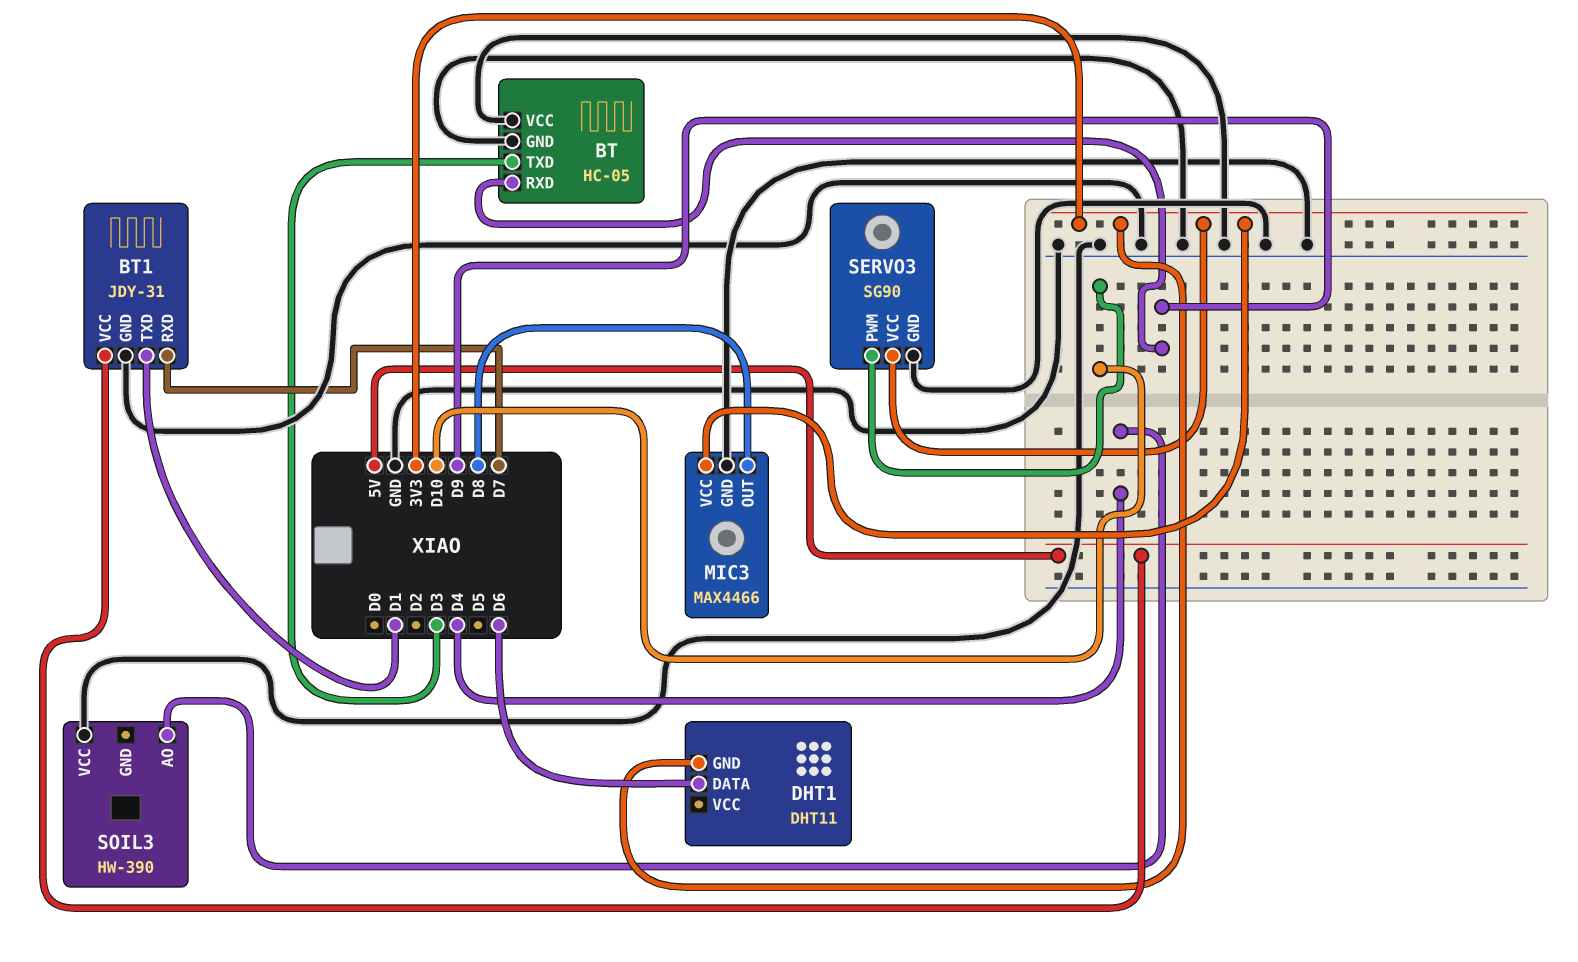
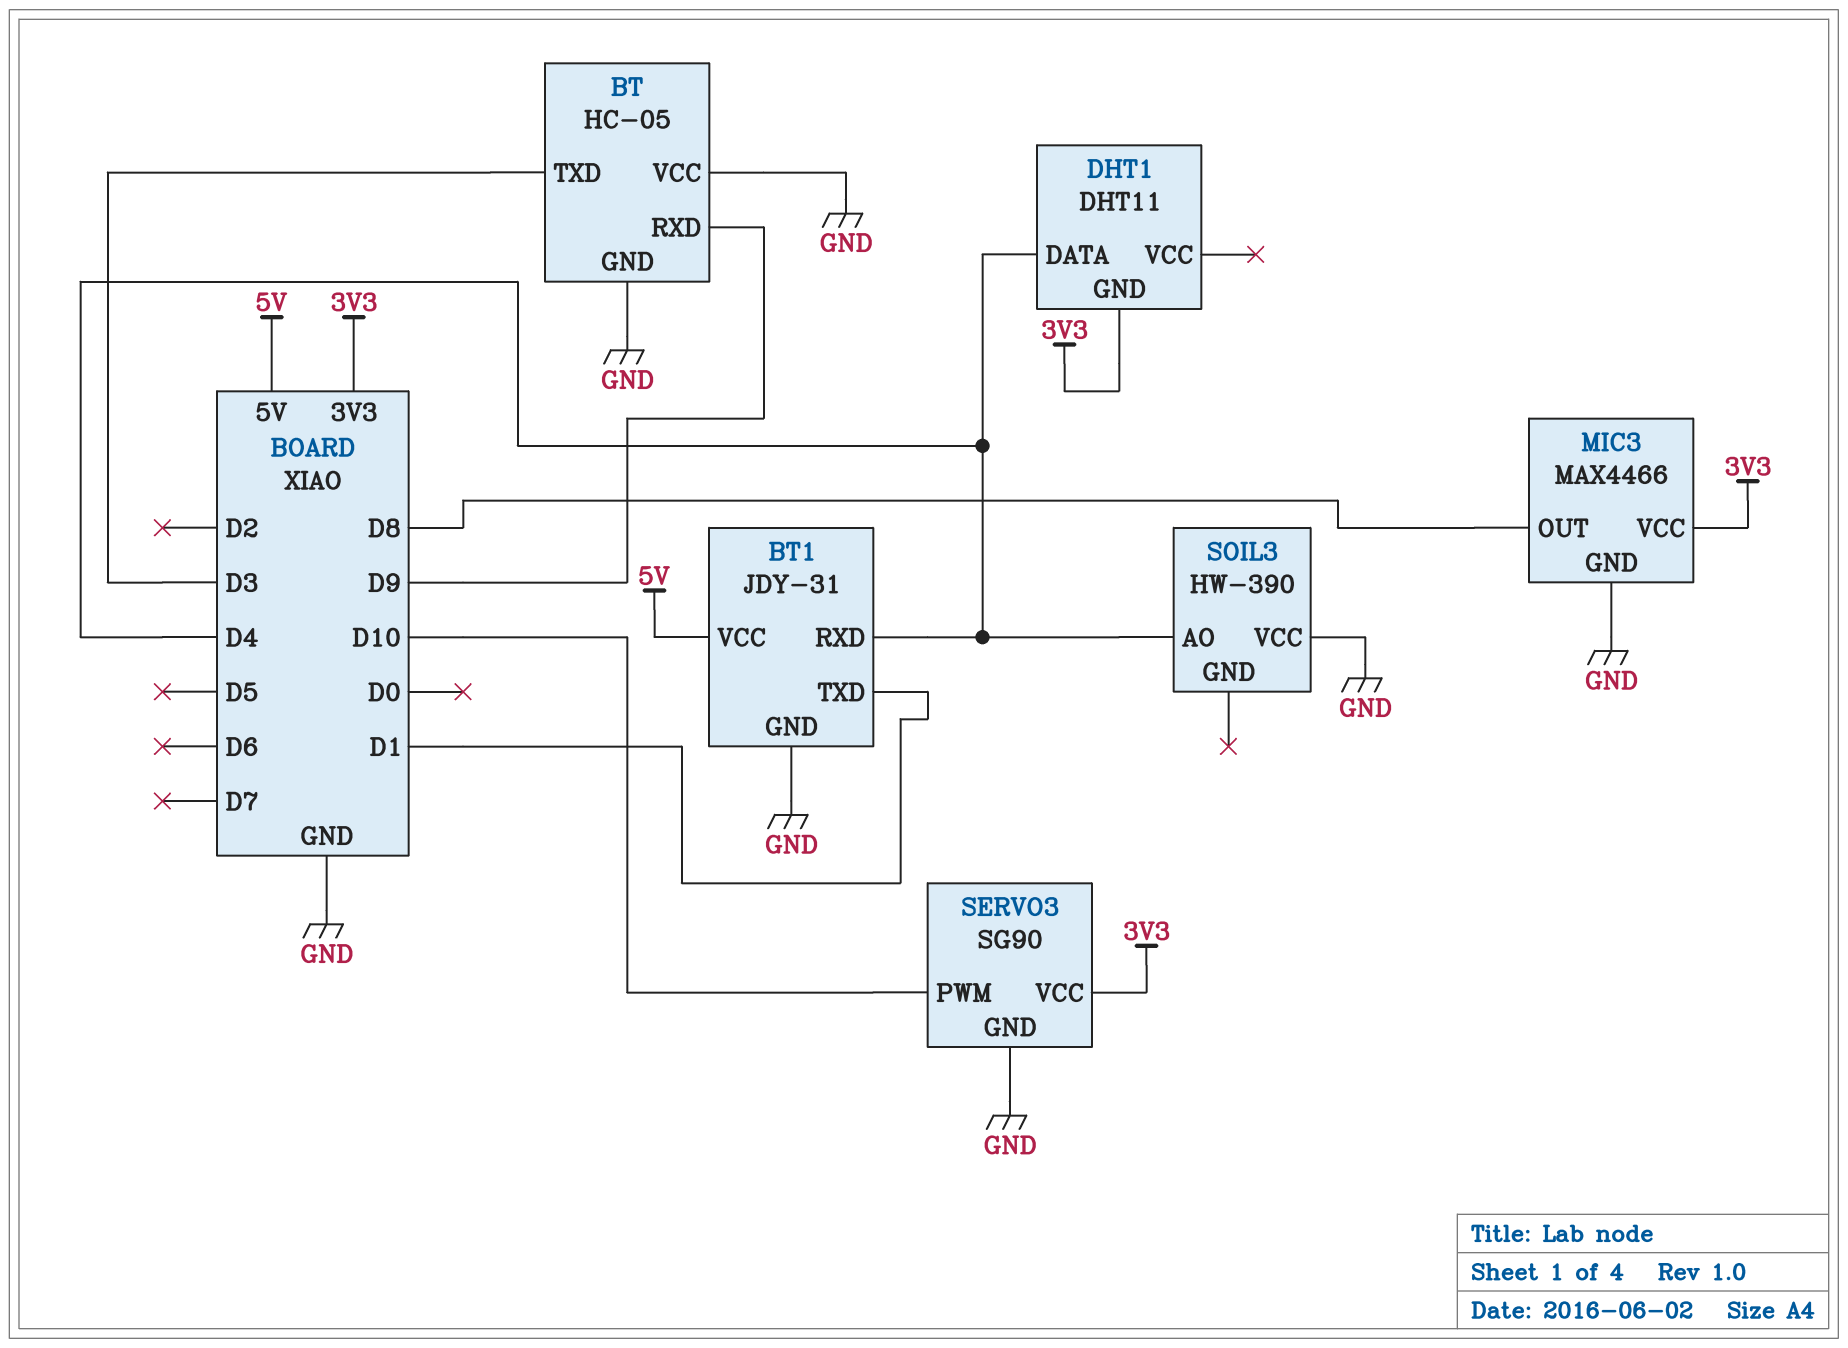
BT1 pin RXD: D7 -> D4
DHT1 pin DATA: D6 -> D4

